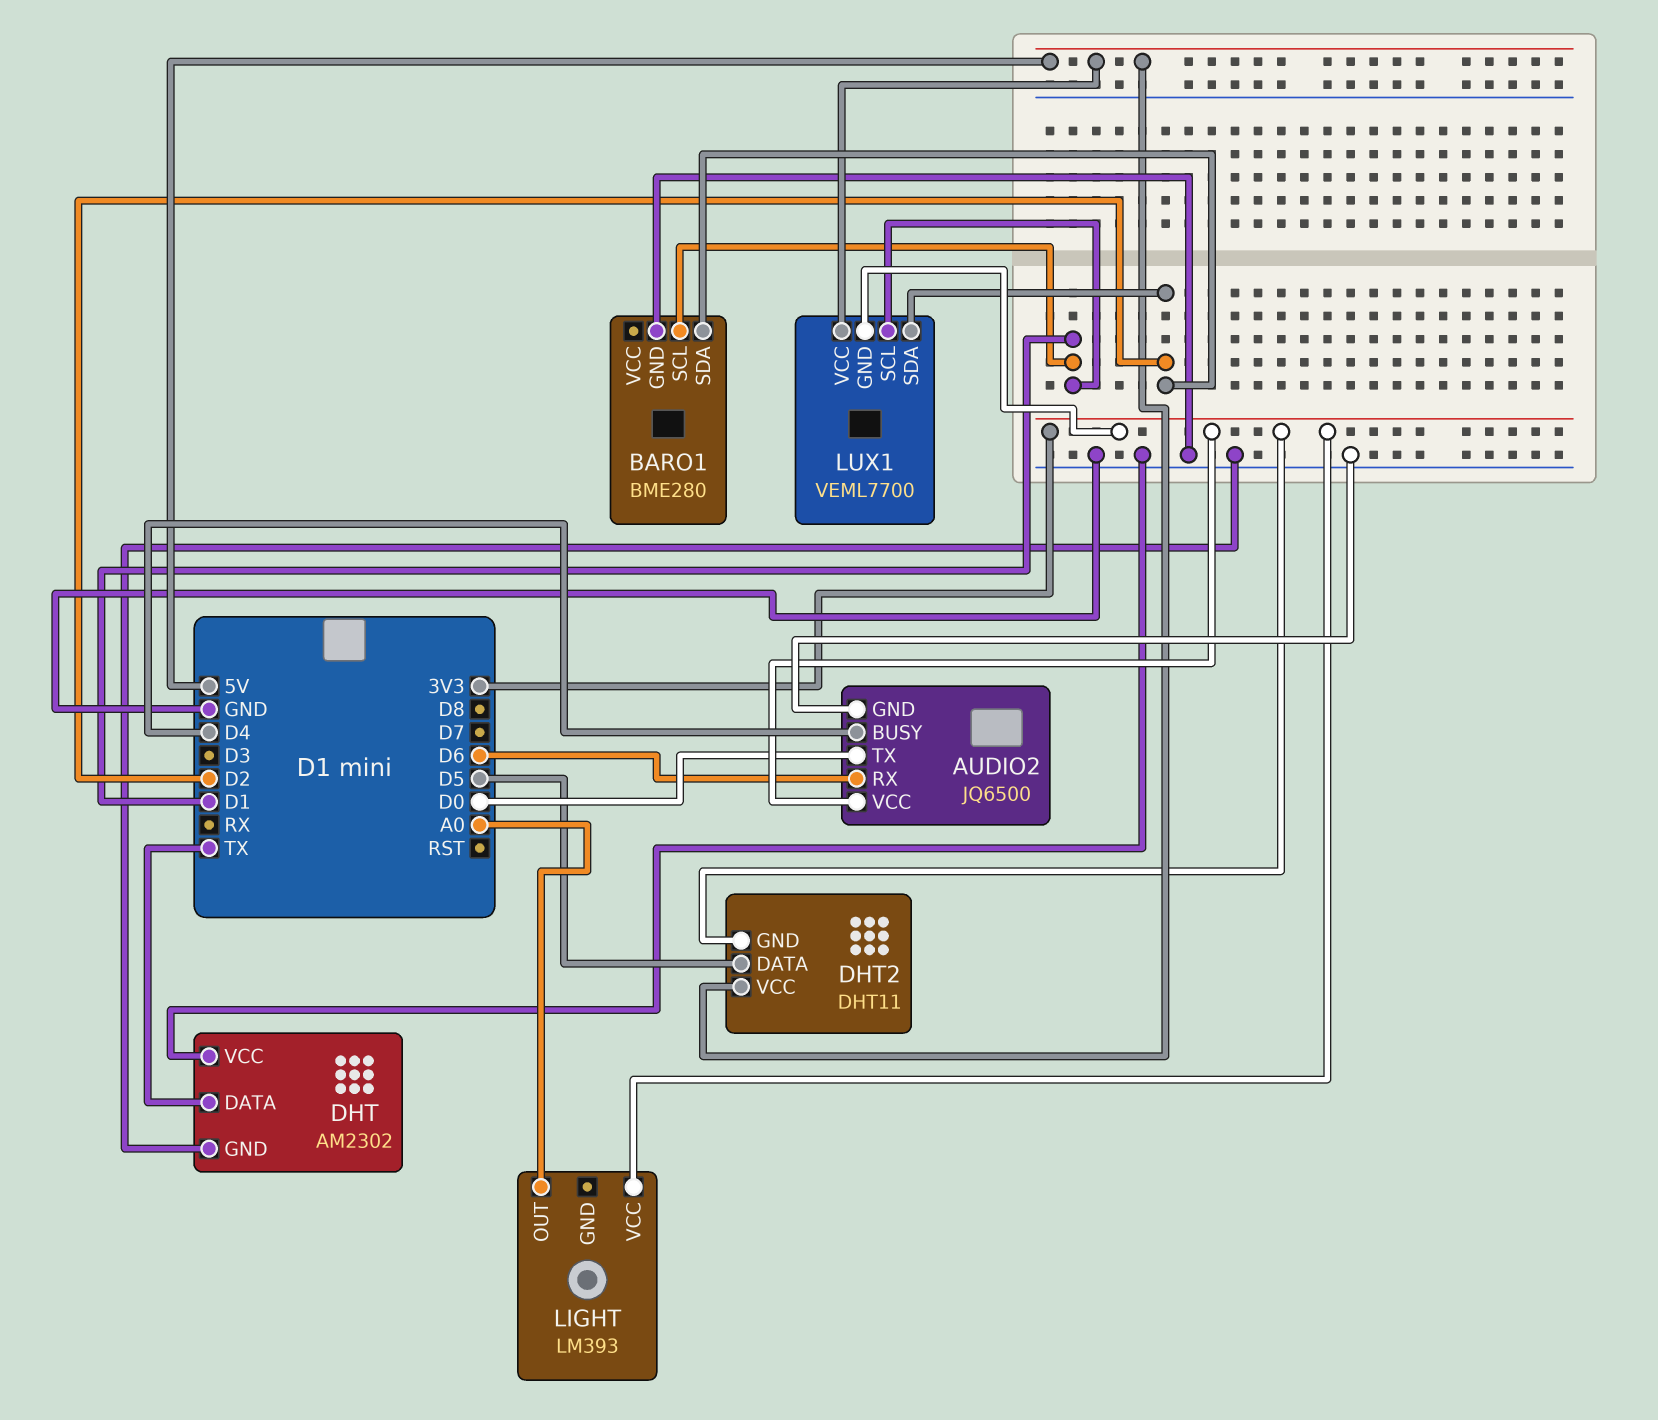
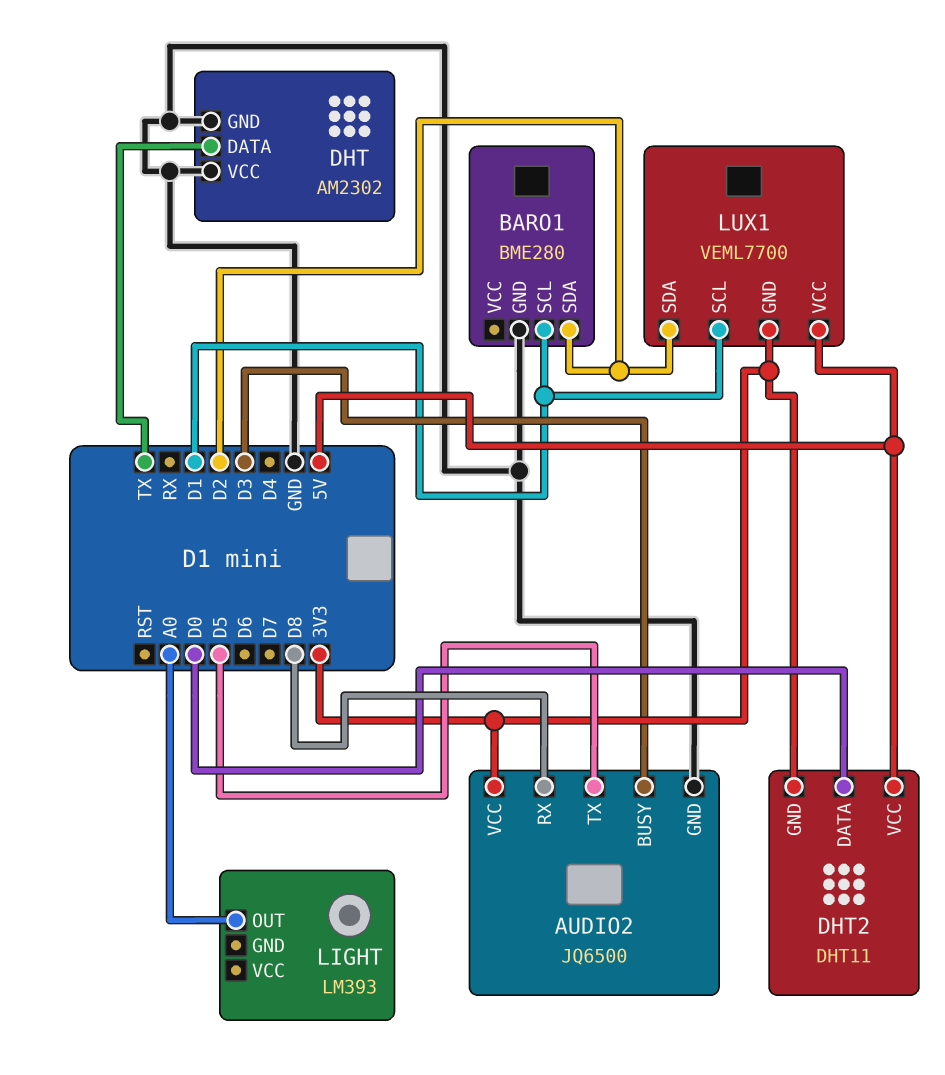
AUDIO2 pin BUSY: D4 -> D3
AUDIO2 pin RX: D6 -> D8
AUDIO2 pin TX: D0 -> D5
DHT2 pin DATA: D5 -> D0
LIGHT pin VCC: 3V3 -> none

